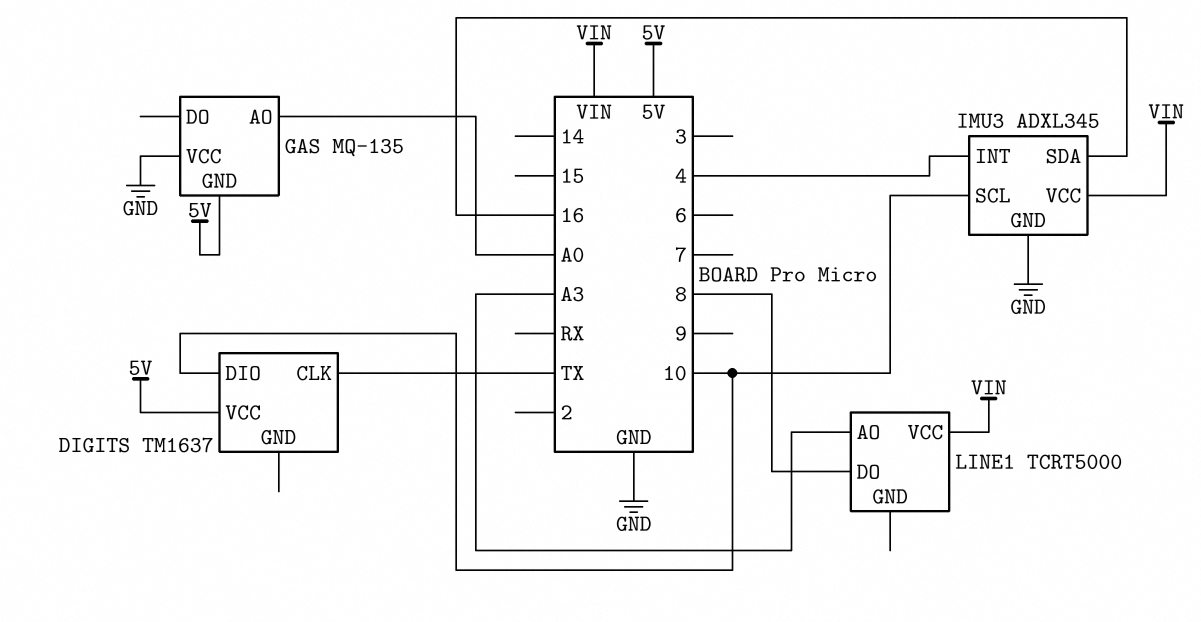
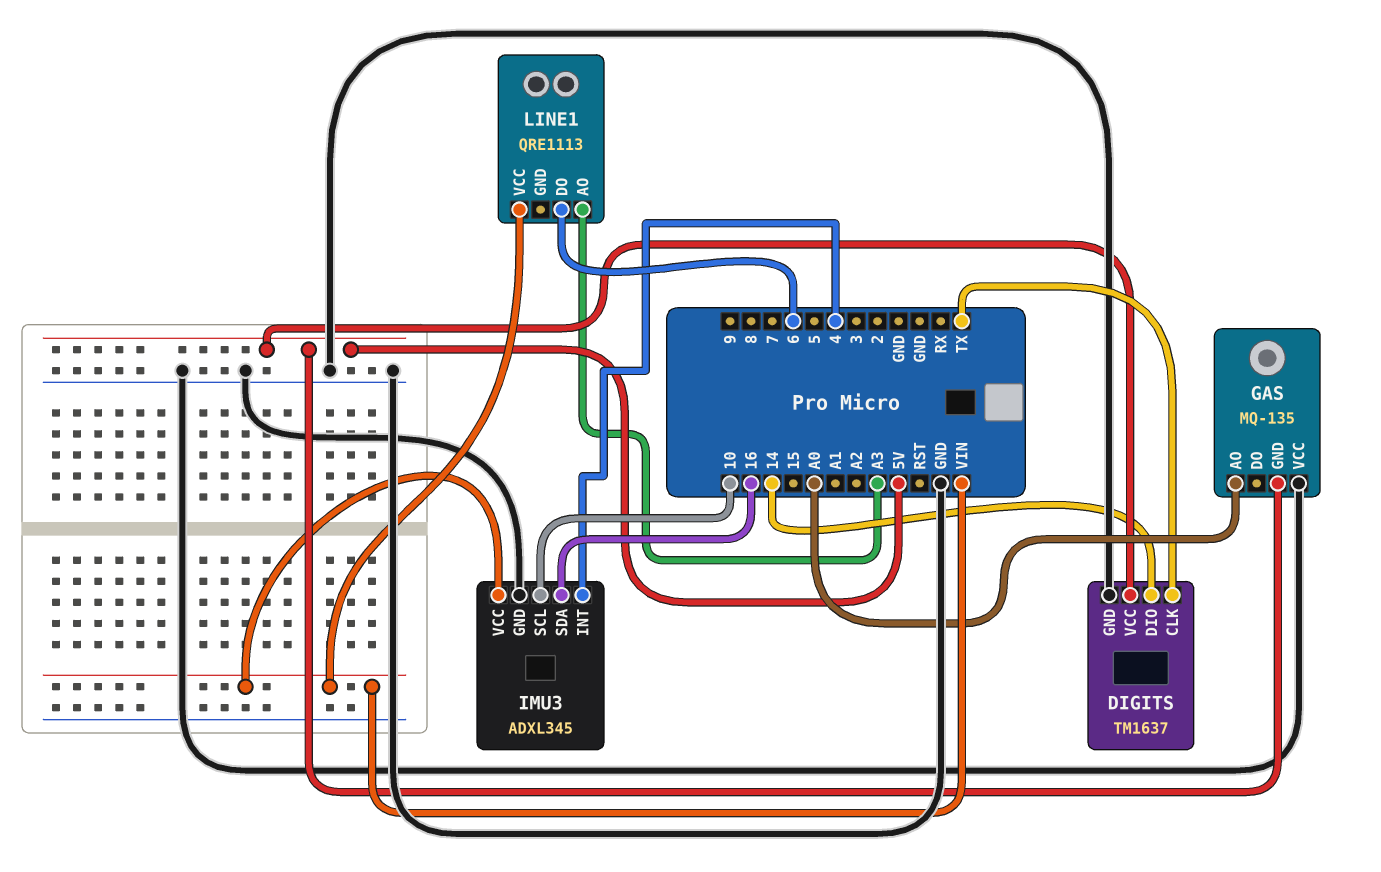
DIGITS pin DIO: 10 -> 14
DIGITS pin GND: none -> GND
LINE1: TCRT5000 -> QRE1113
LINE1 pin DO: 8 -> 6

